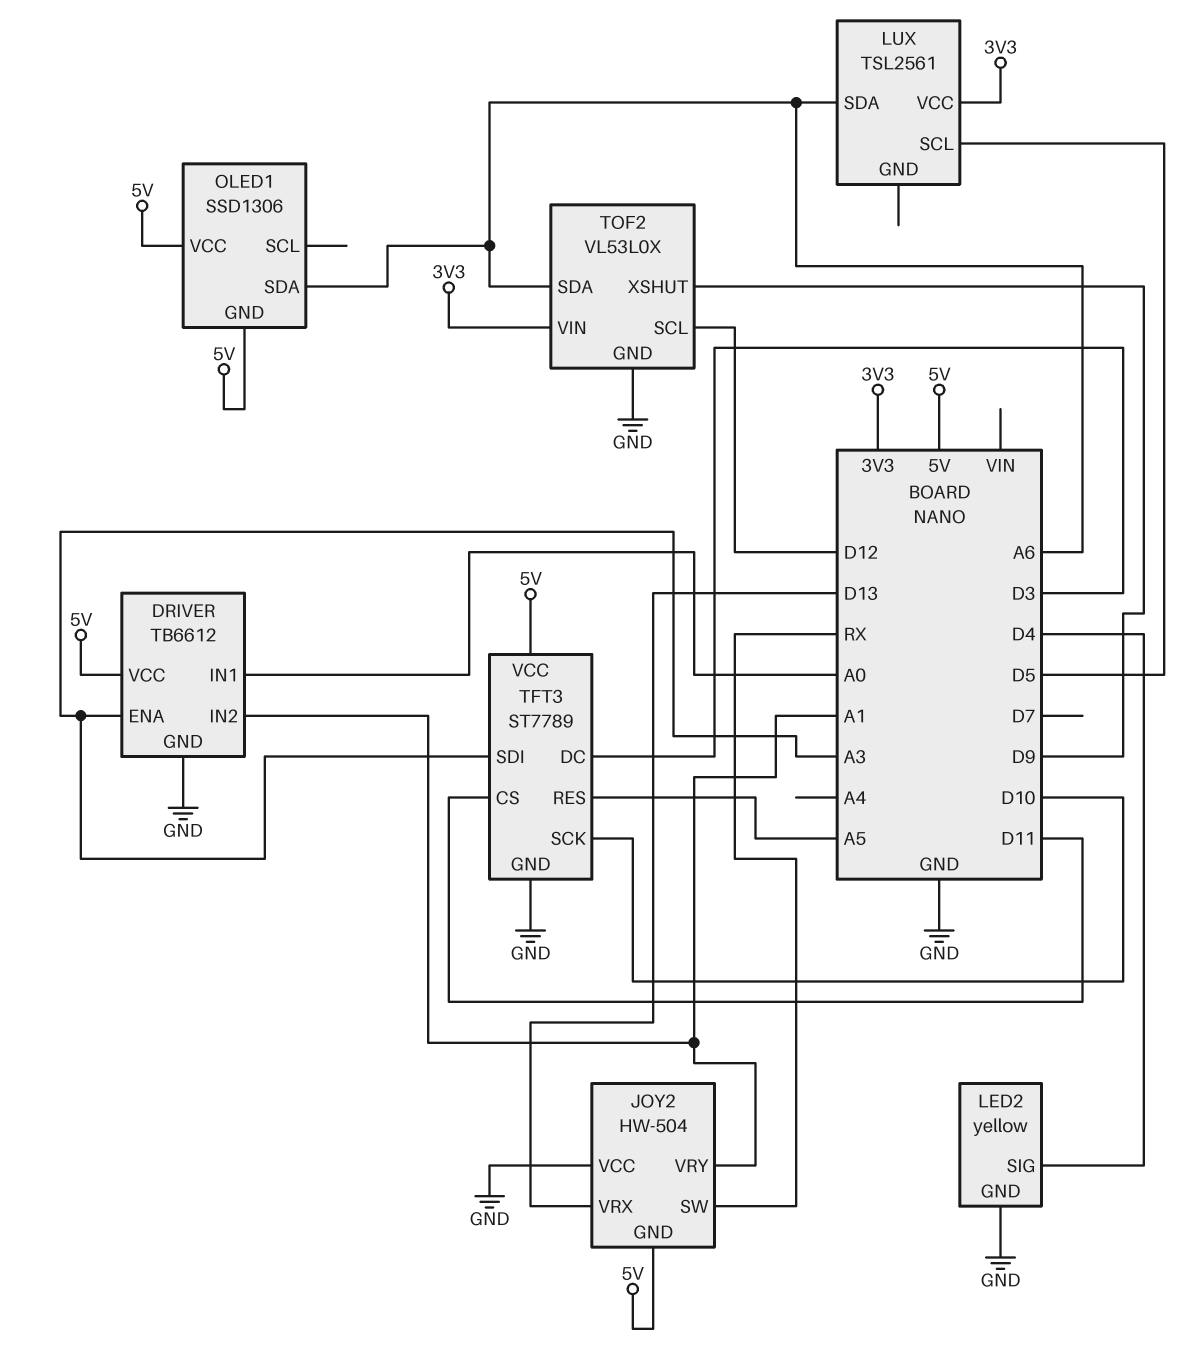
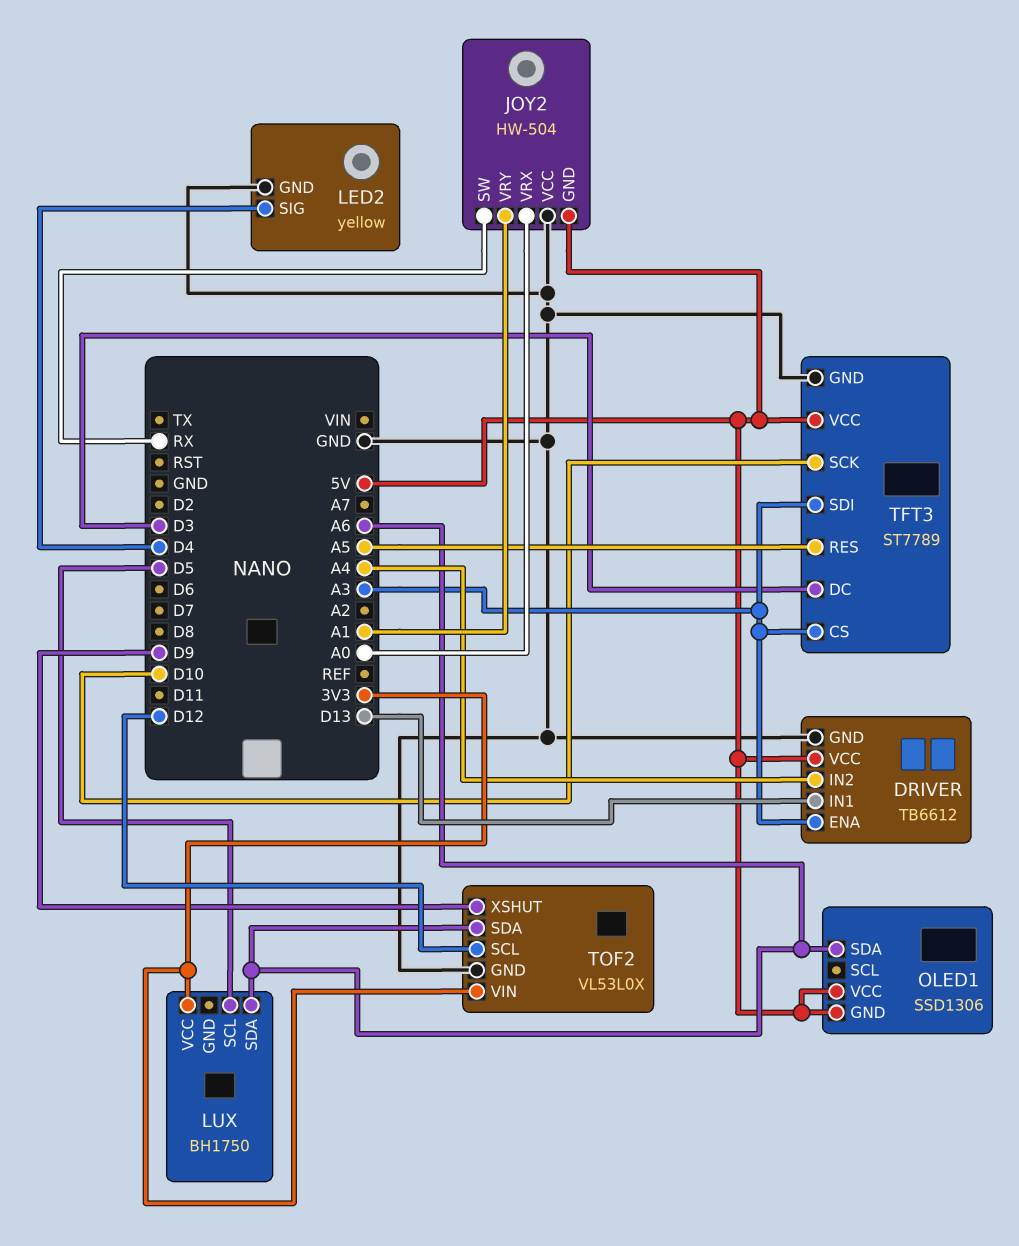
DRIVER pin IN1: A0 -> D13
DRIVER pin IN2: A1 -> A4
JOY2 pin VRX: D13 -> A0
LUX: TSL2561 -> BH1750
TFT3 pin CS: D11 -> A3

